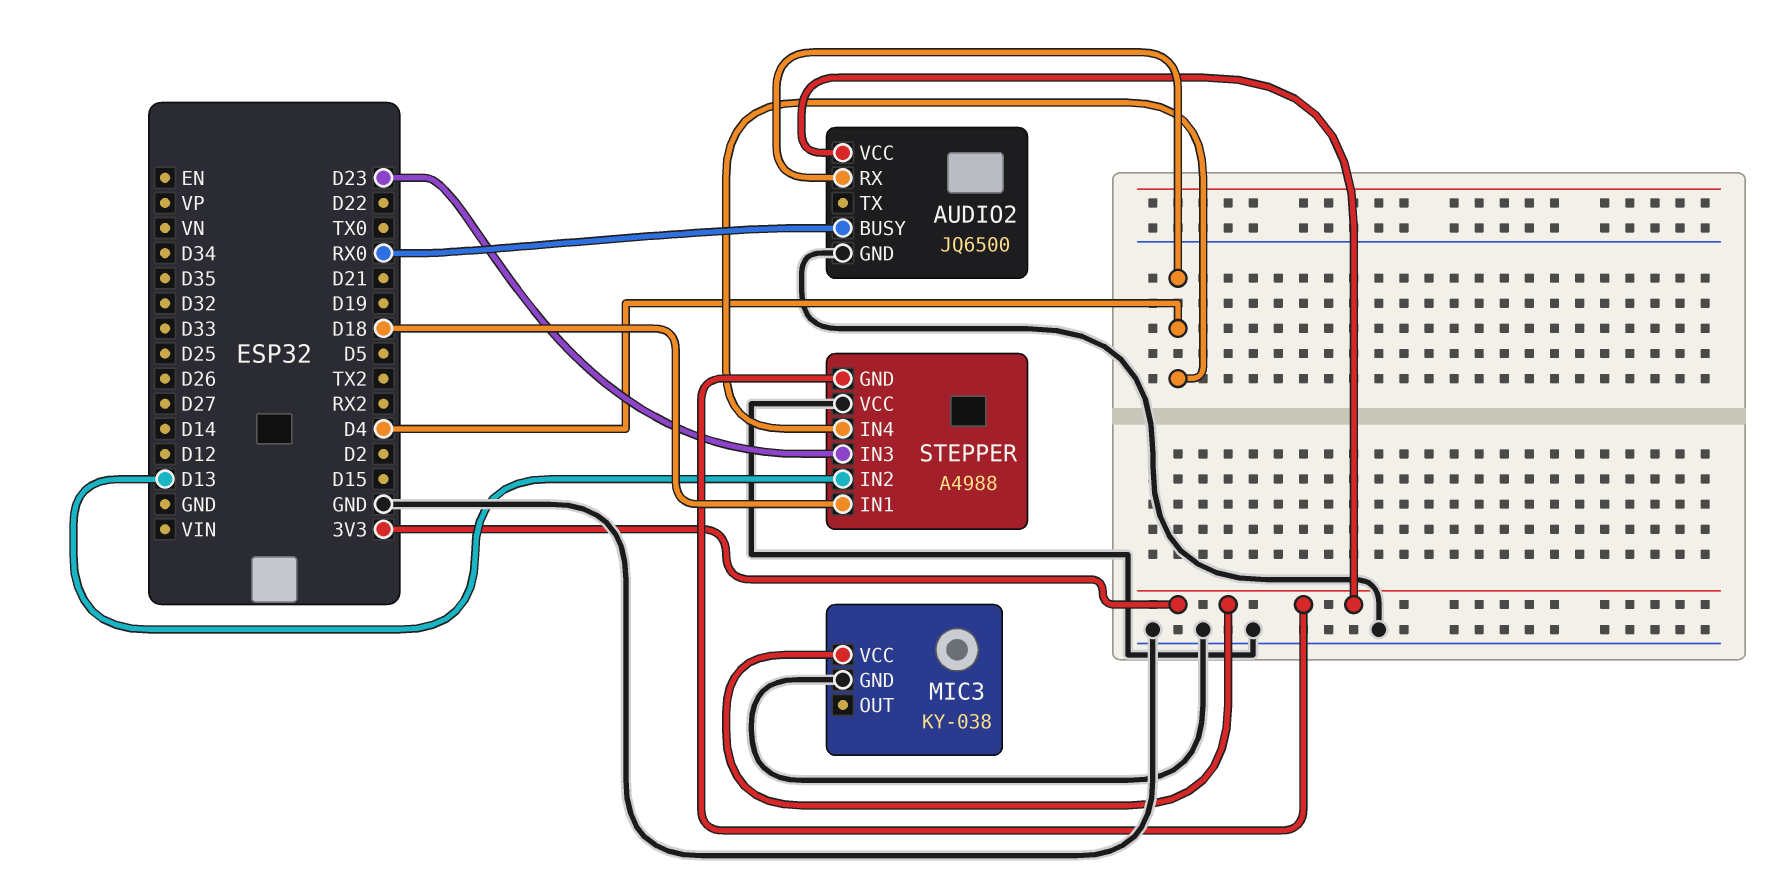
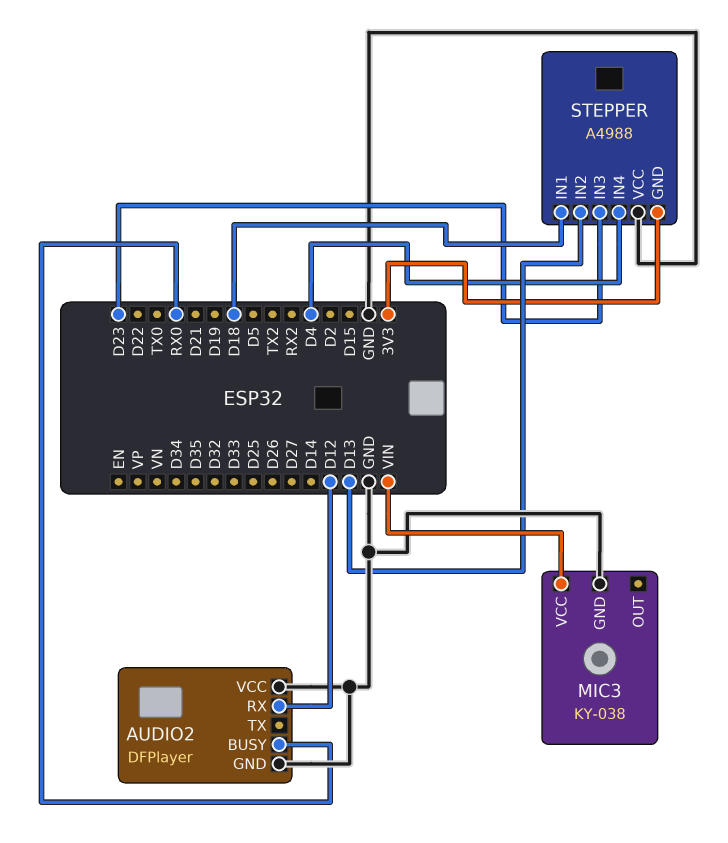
AUDIO2: JQ6500 -> DFPlayer
AUDIO2 pin RX: D4 -> D12
AUDIO2 pin VCC: 3V3 -> GND
MIC3 pin VCC: 3V3 -> VIN

